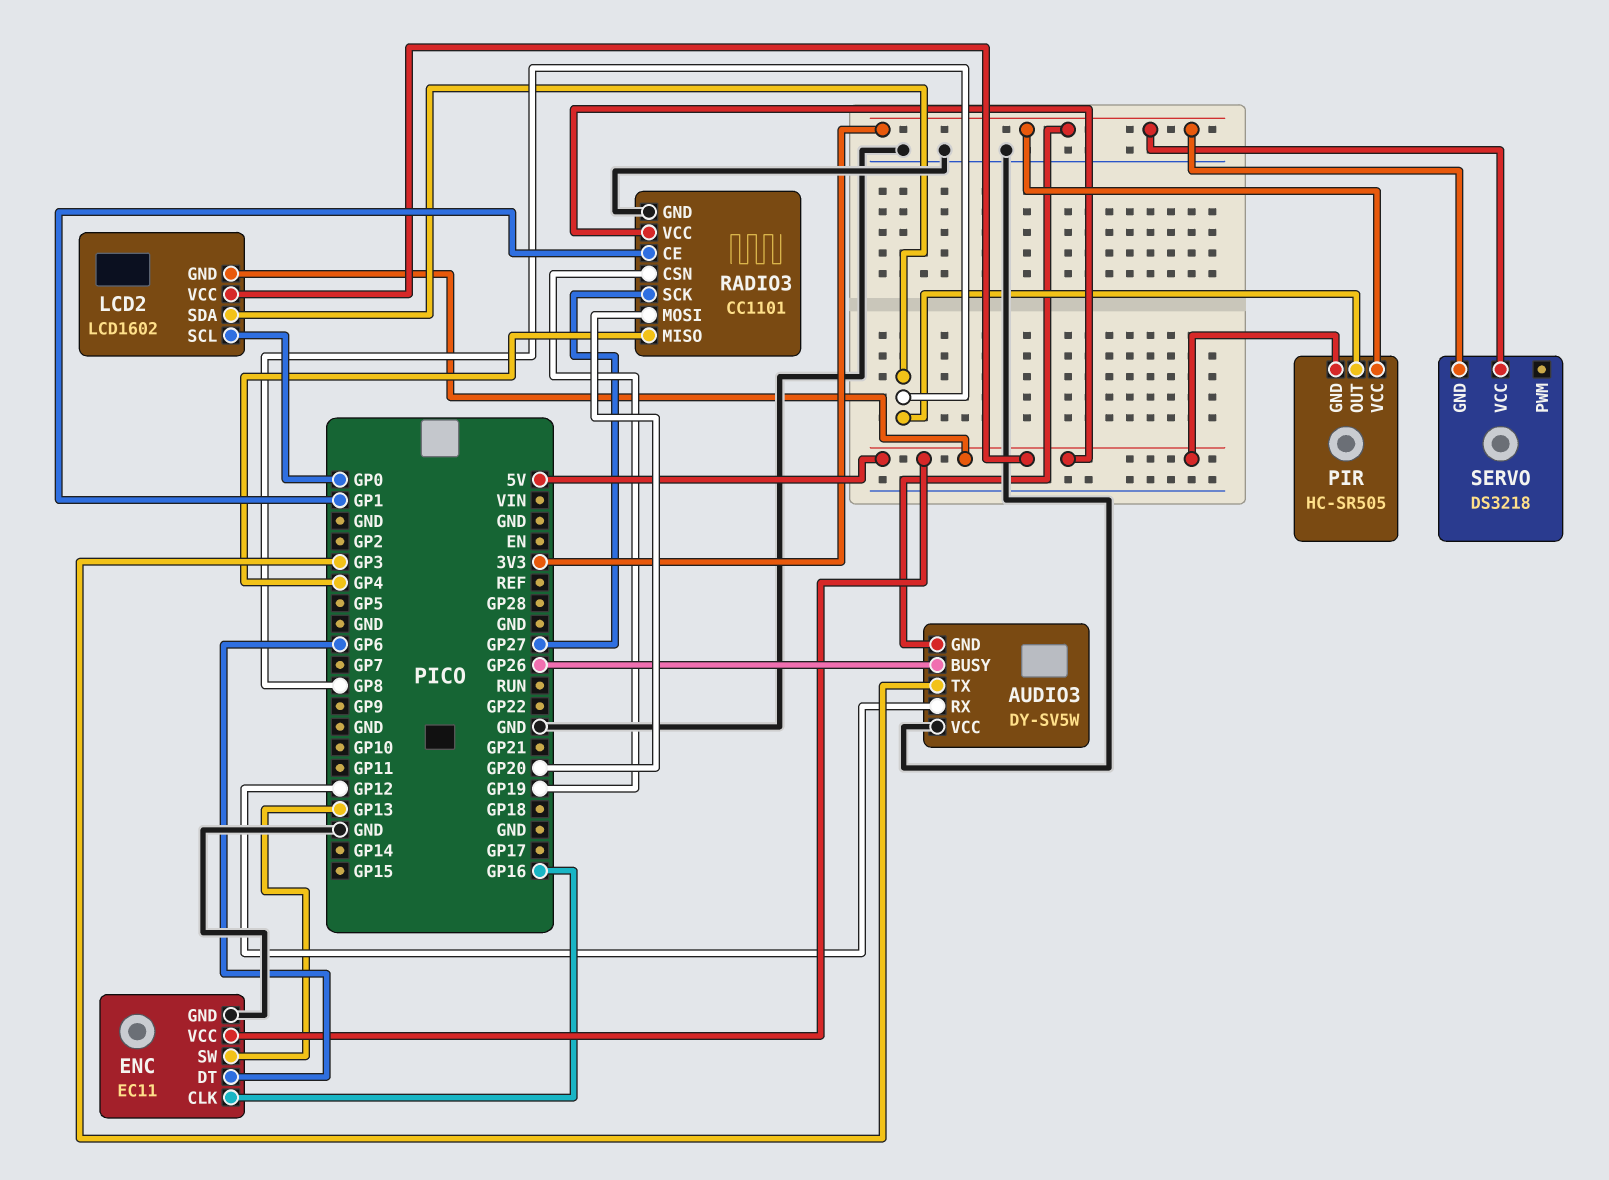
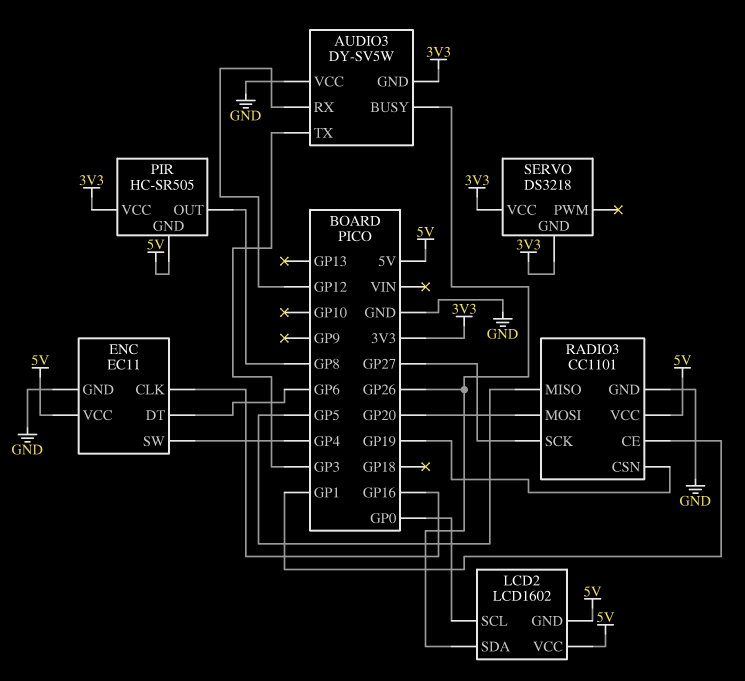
ENC pin SW: GP13 -> GP4
LCD2 pin SDA: GP8 -> GP26
RADIO3 pin MISO: GP4 -> GP5

